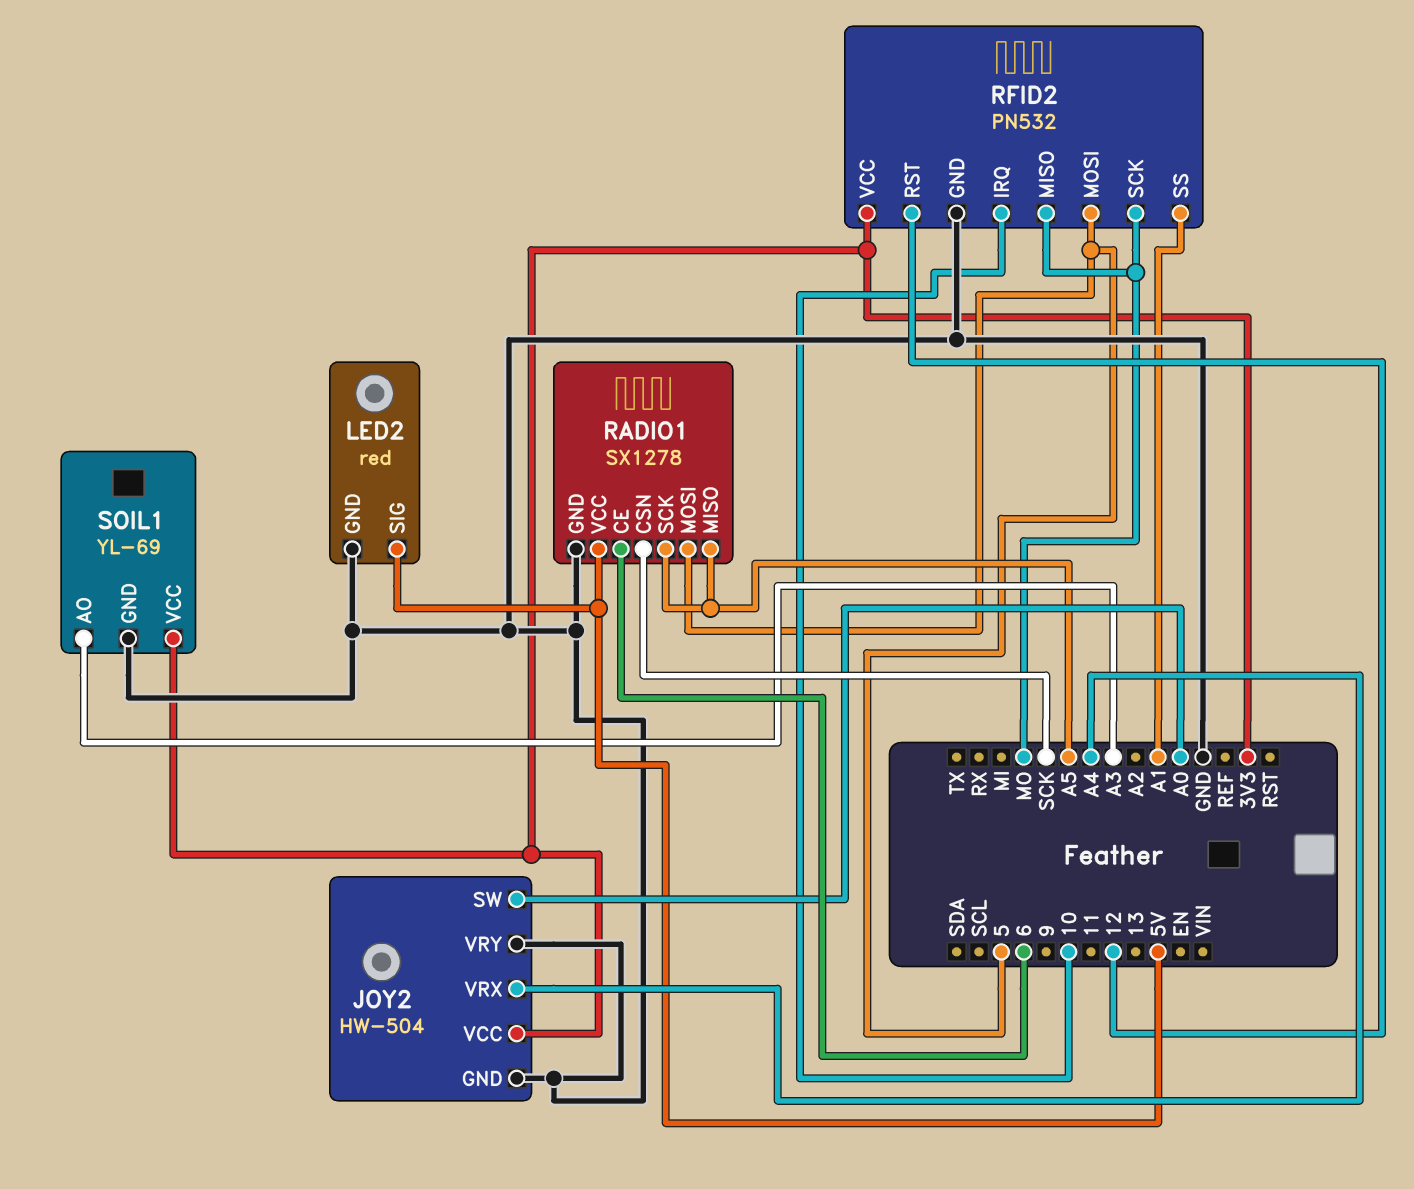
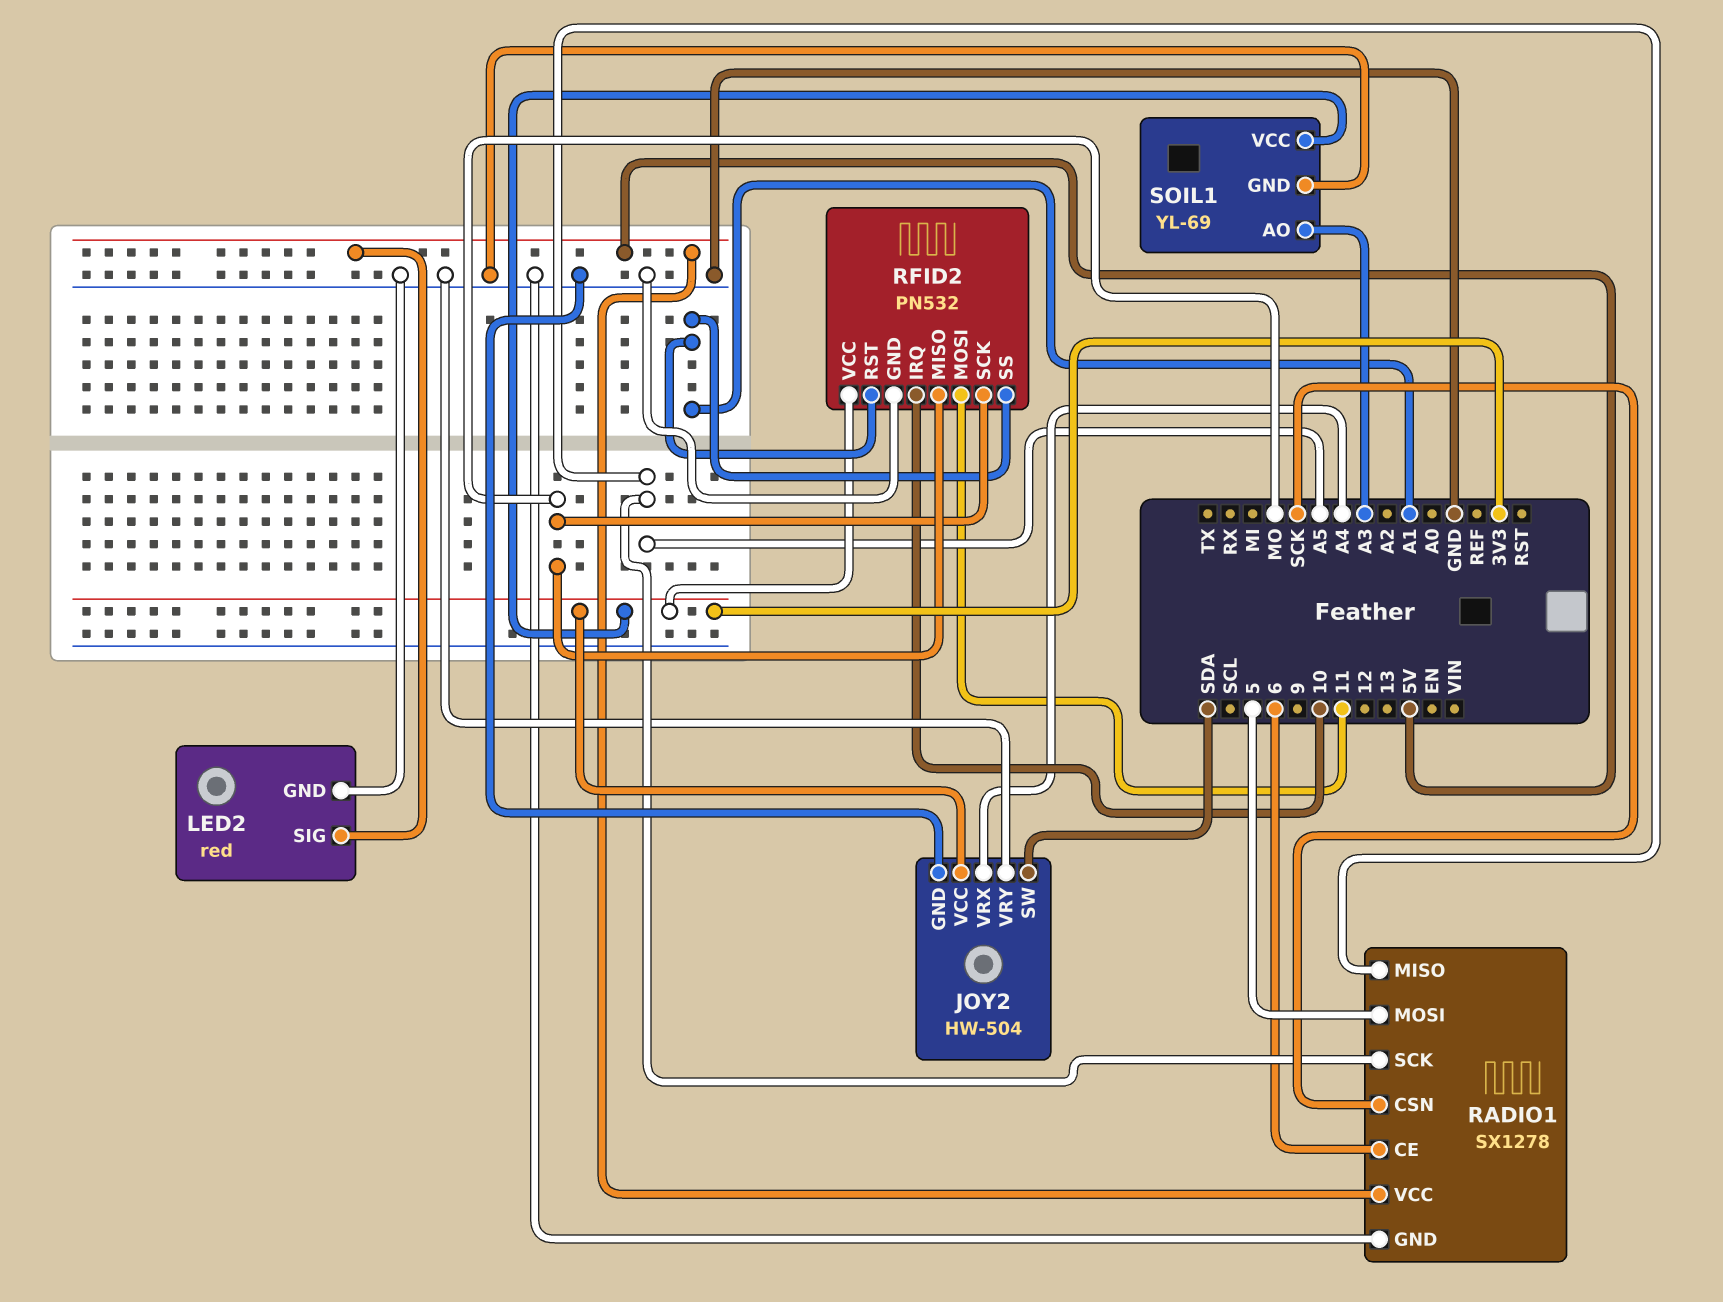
JOY2 pin SW: A0 -> SDA
RFID2 pin MOSI: 5 -> 11
RFID2 pin RST: 12 -> A1

